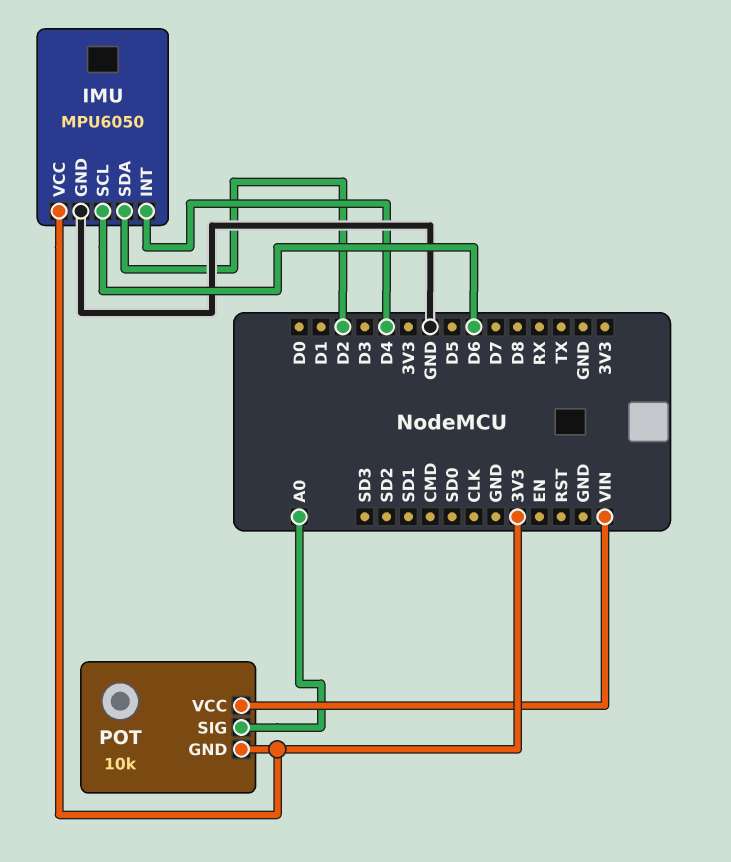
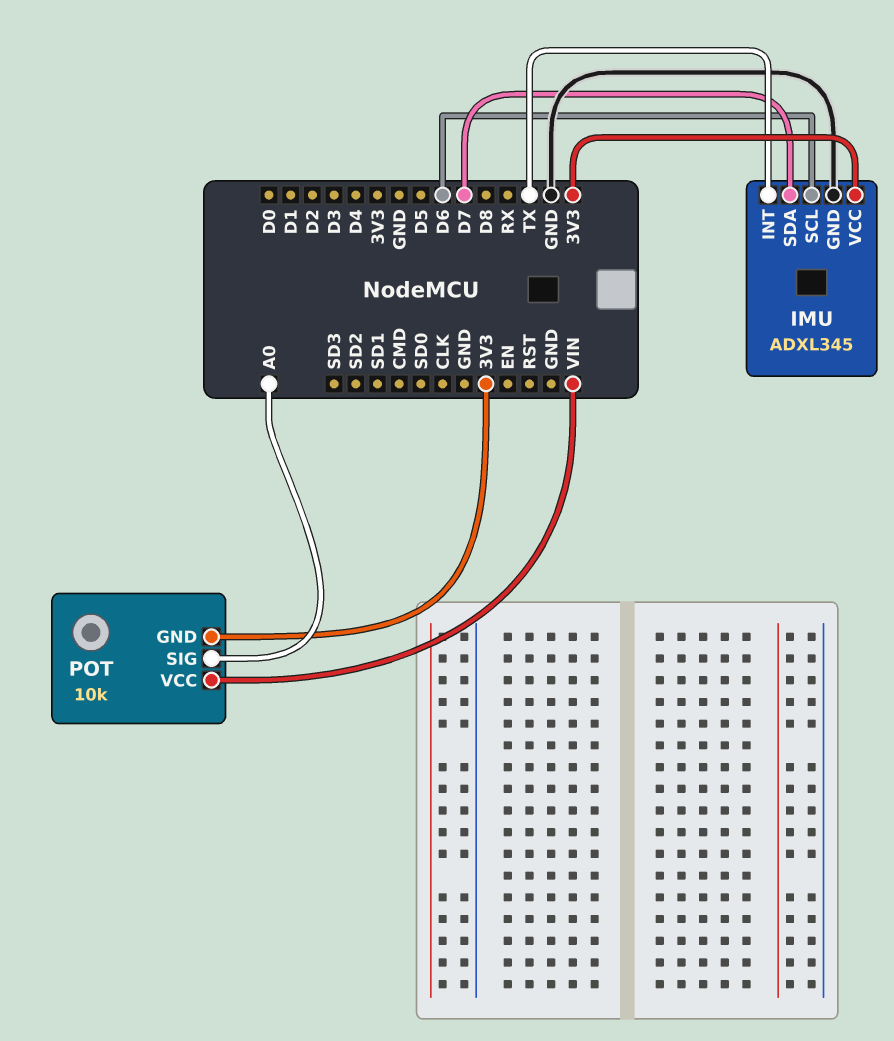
IMU: MPU6050 -> ADXL345
IMU pin INT: D4 -> TX
IMU pin SDA: D2 -> D7

